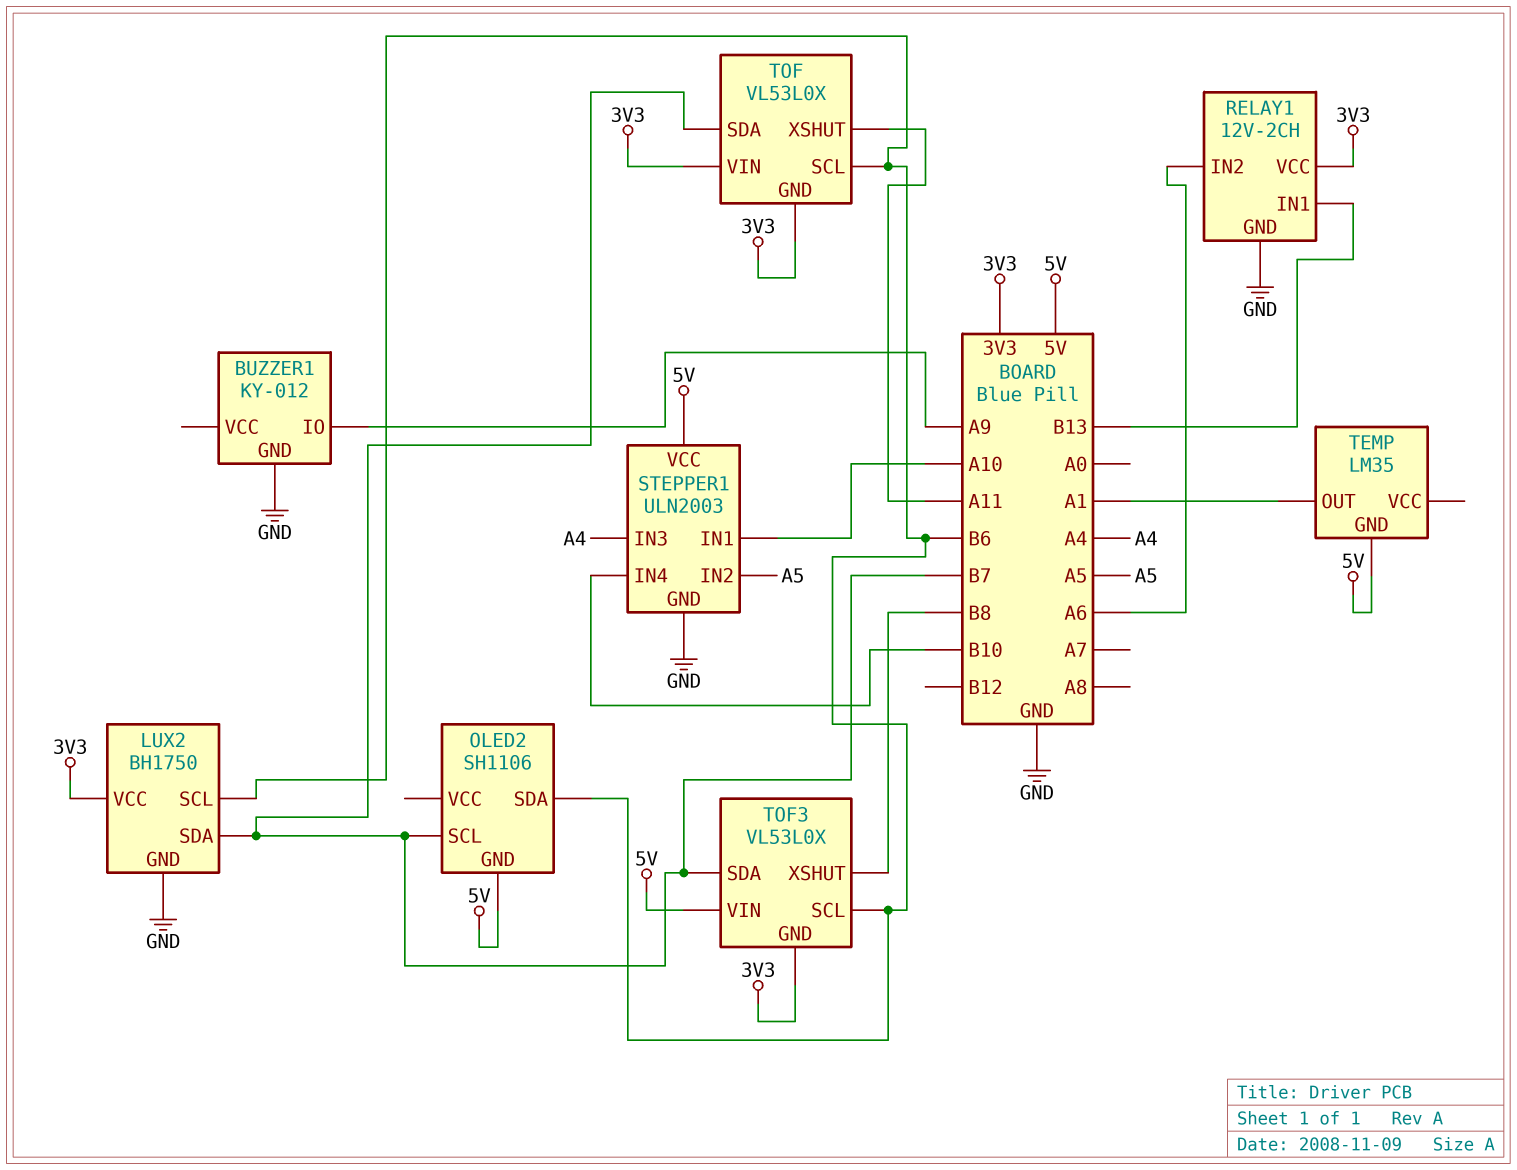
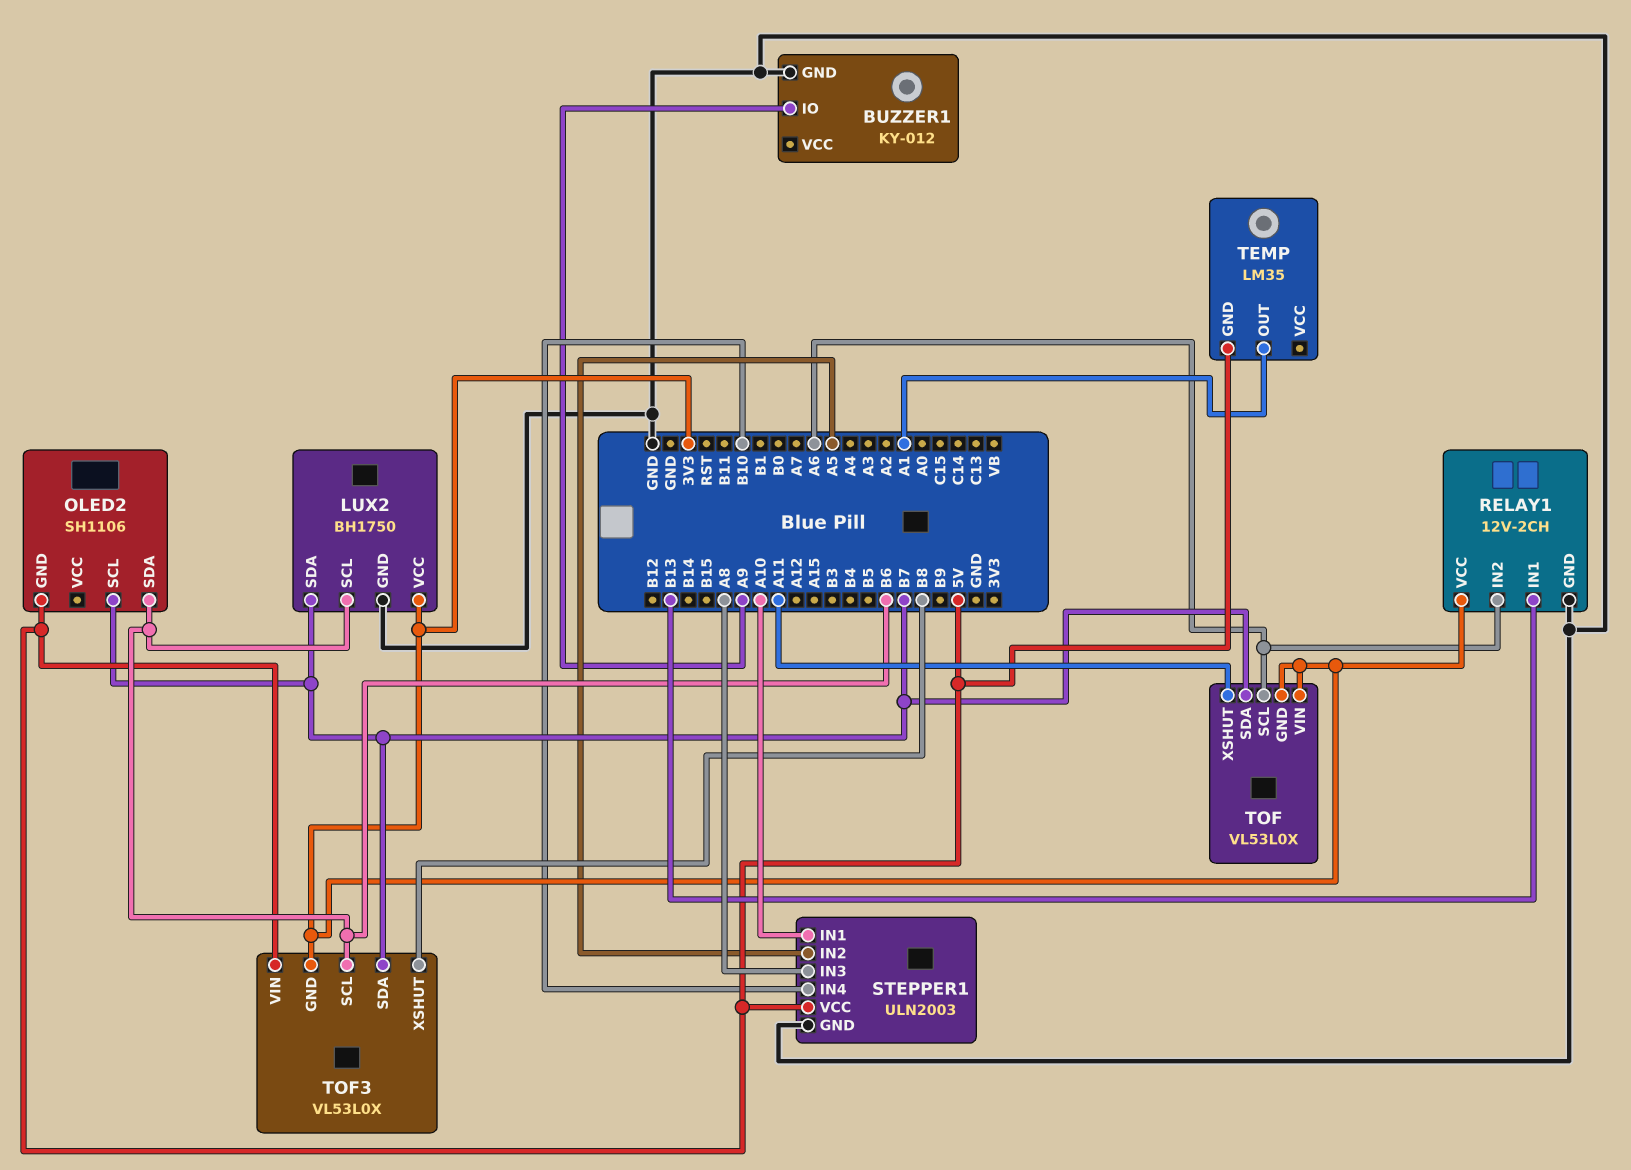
STEPPER1 pin IN3: A4 -> A8
TOF pin SCL: B6 -> A6

